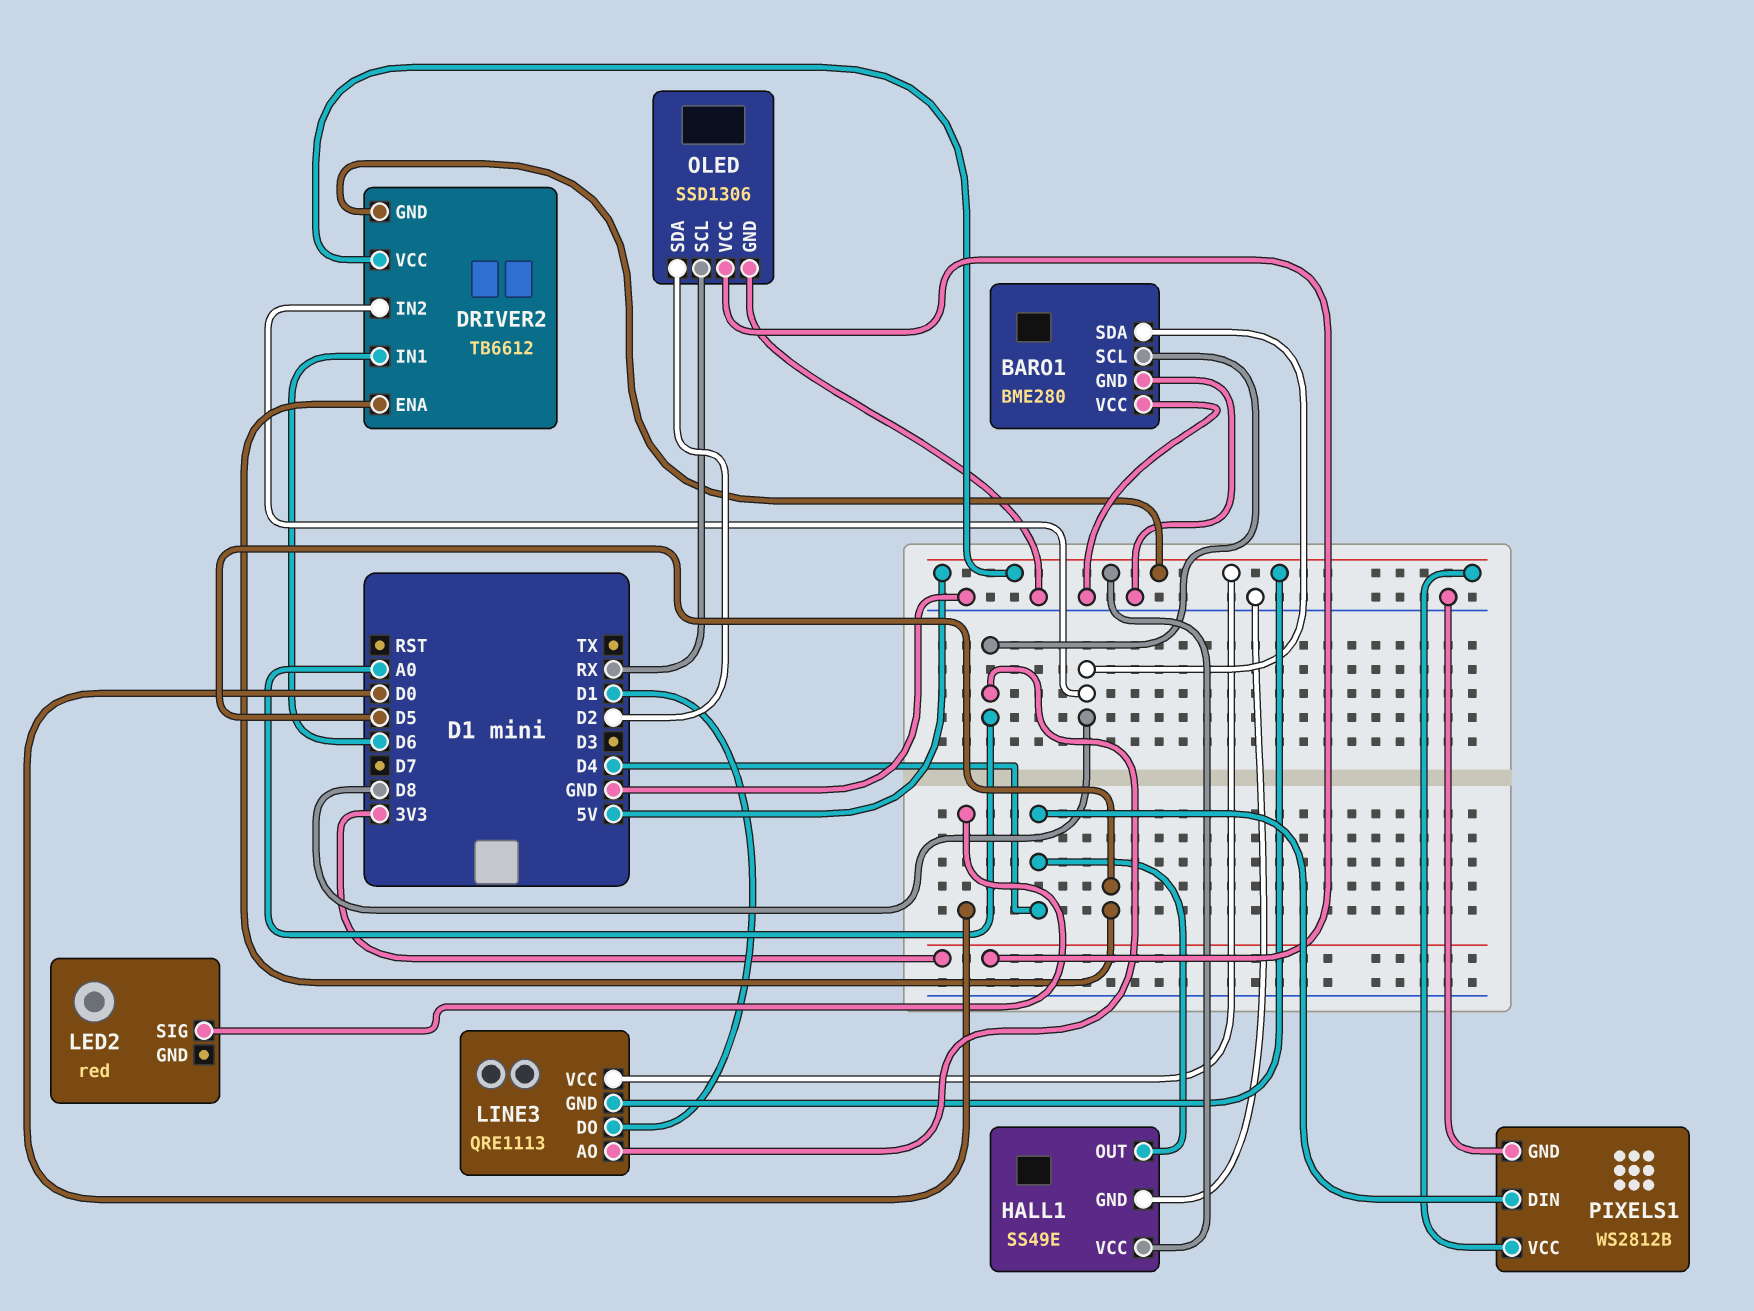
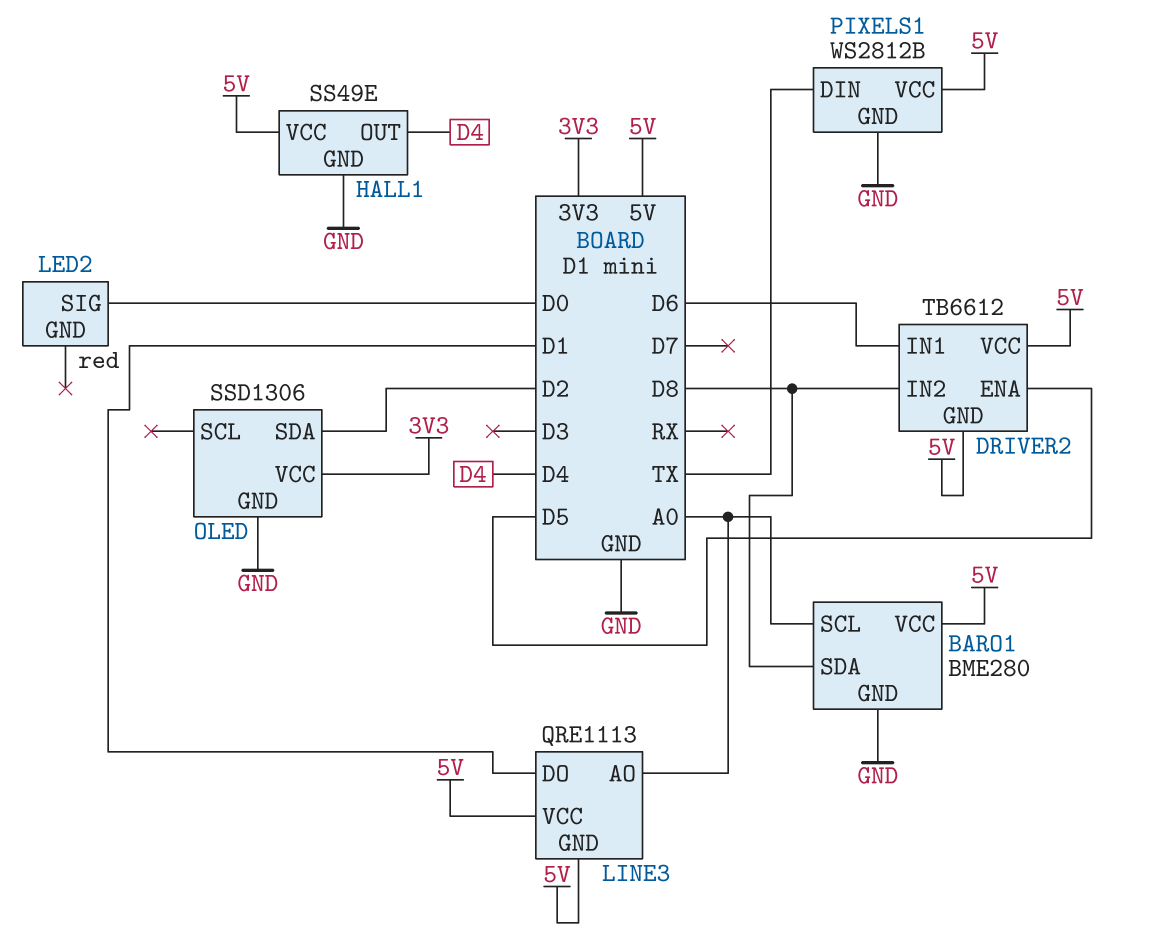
BARO1 pin VCC: GND -> 5V
OLED pin SCL: RX -> none
PIXELS1 pin DIN: D4 -> TX

